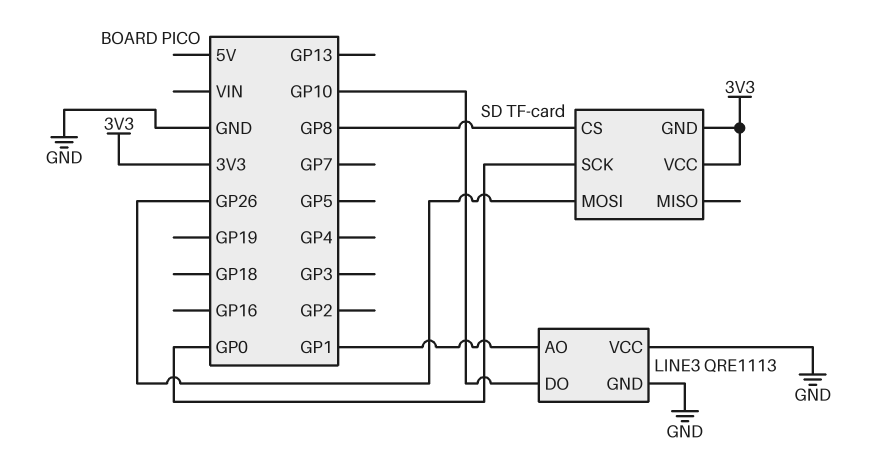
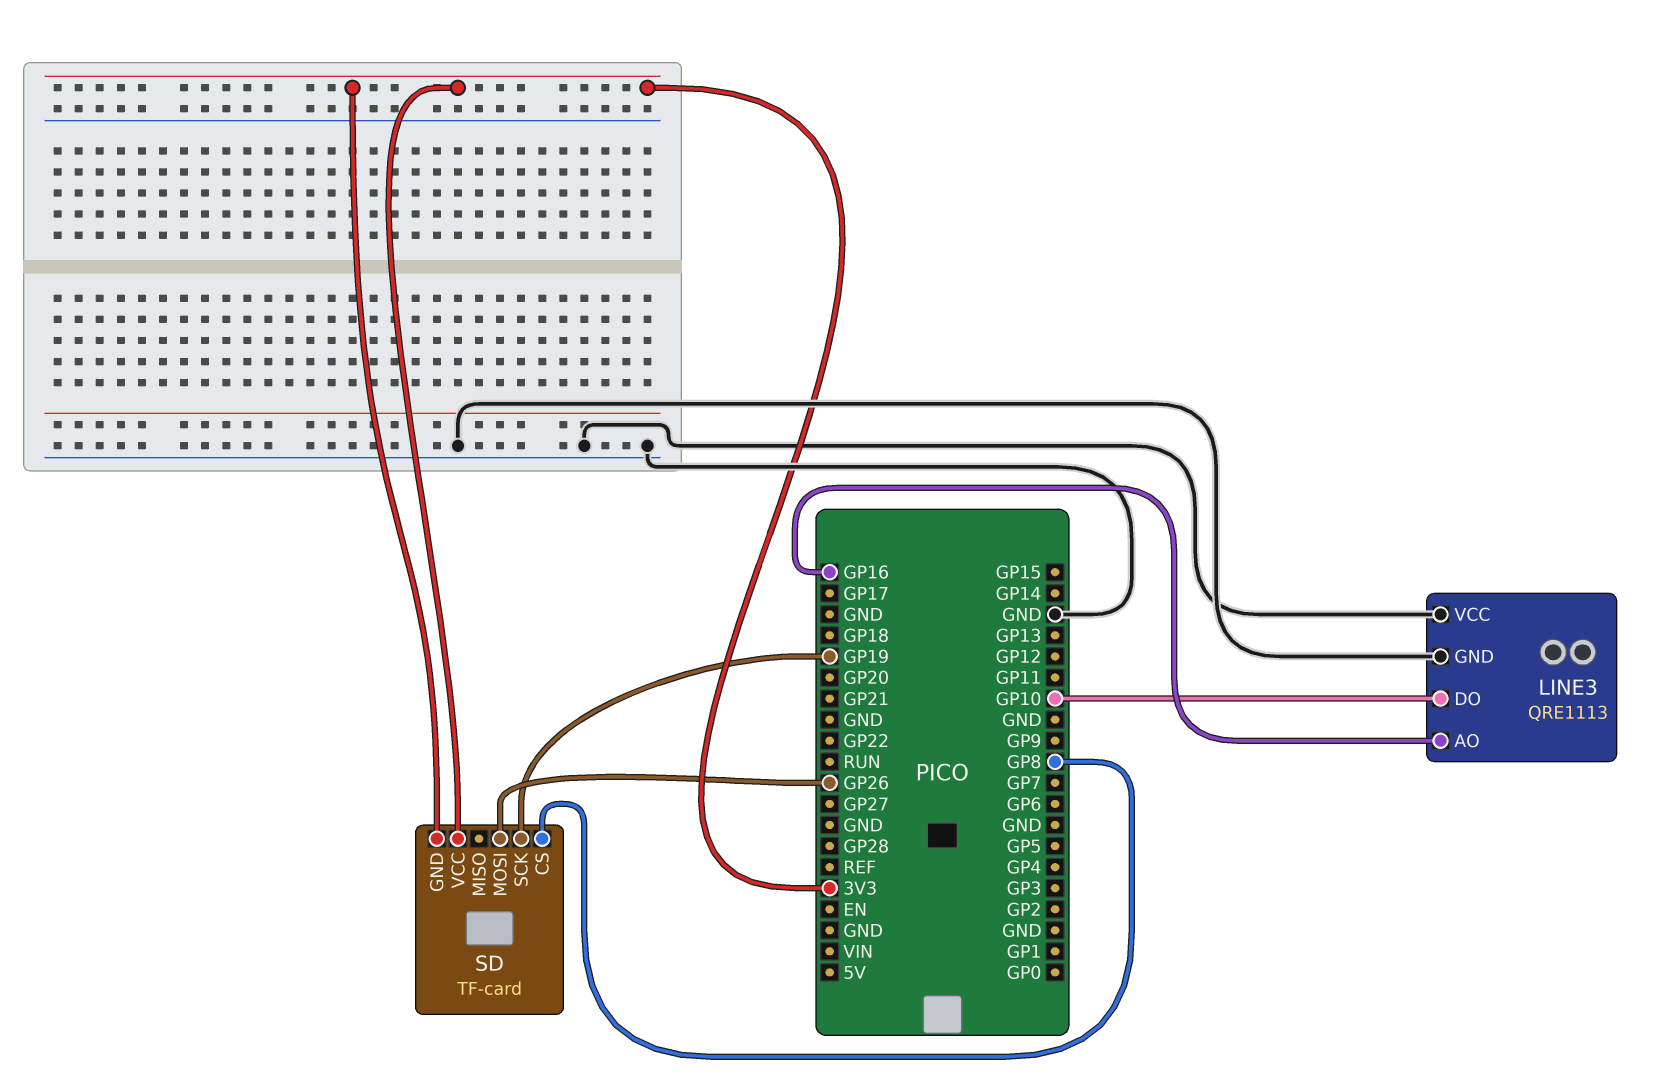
LINE3 pin AO: GP1 -> GP16
SD pin SCK: GP0 -> GP19

